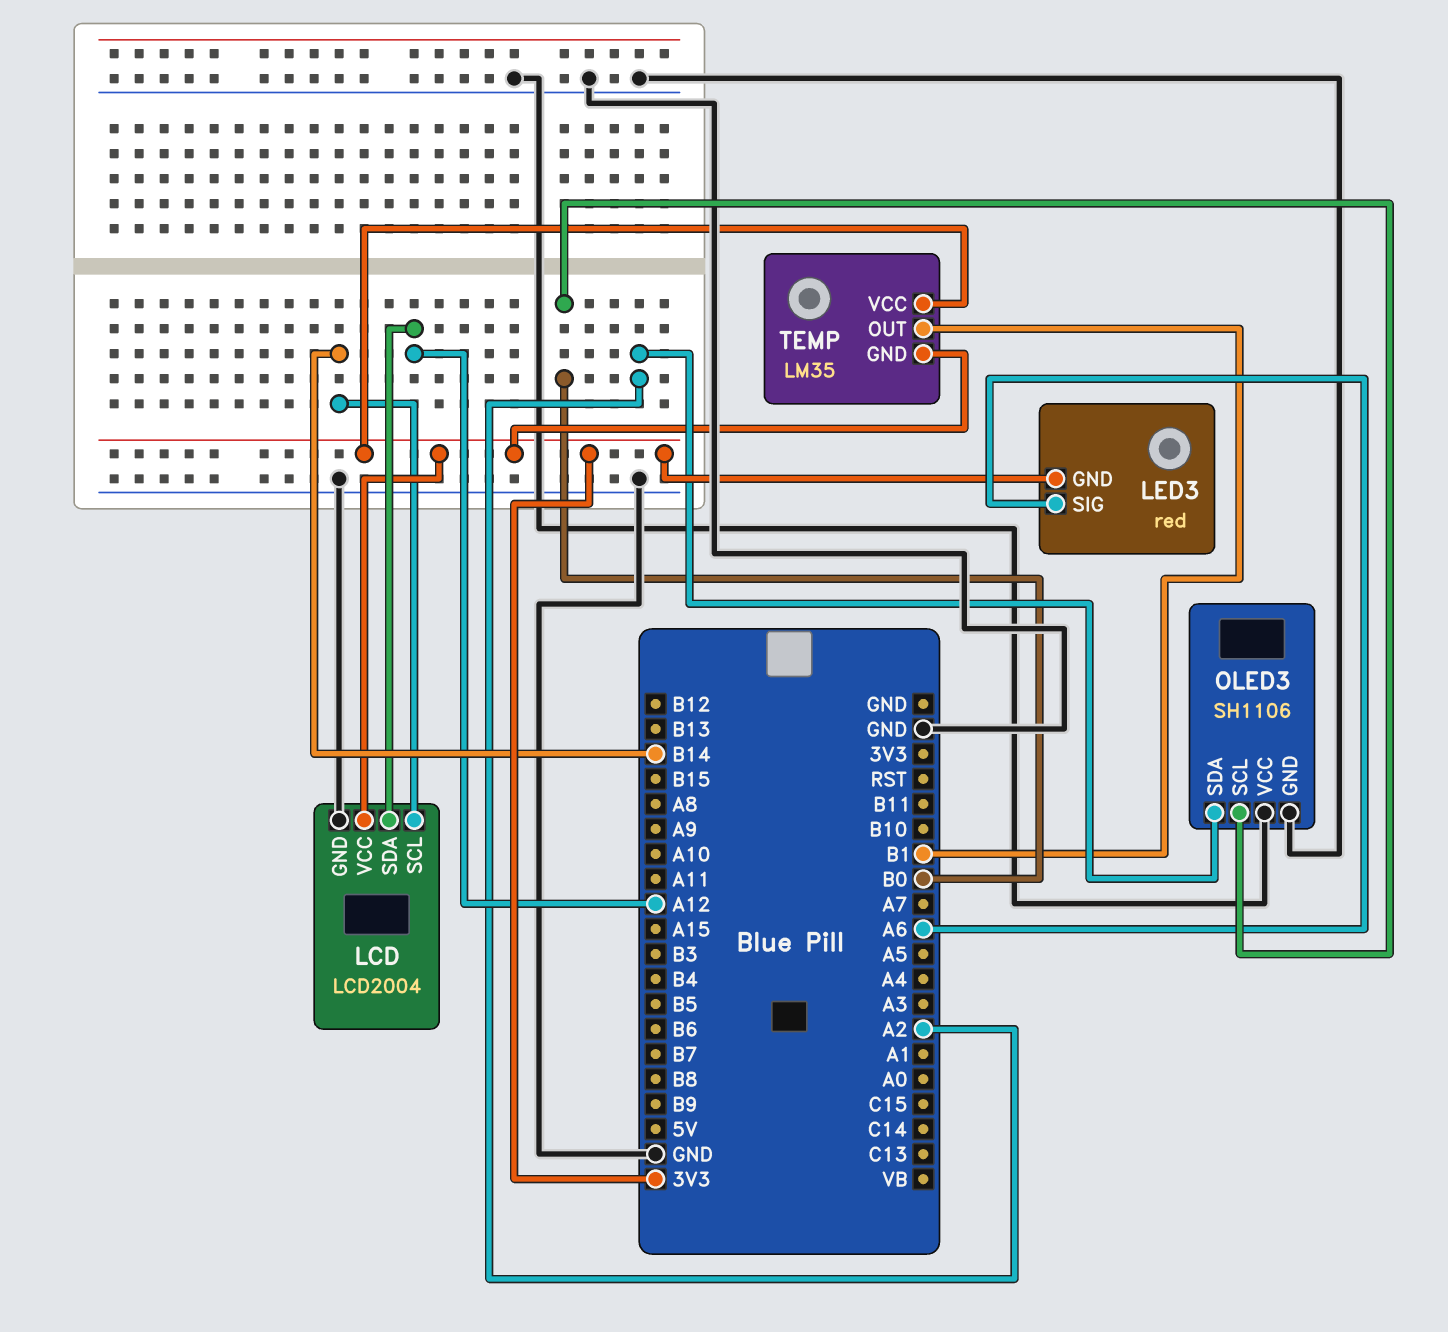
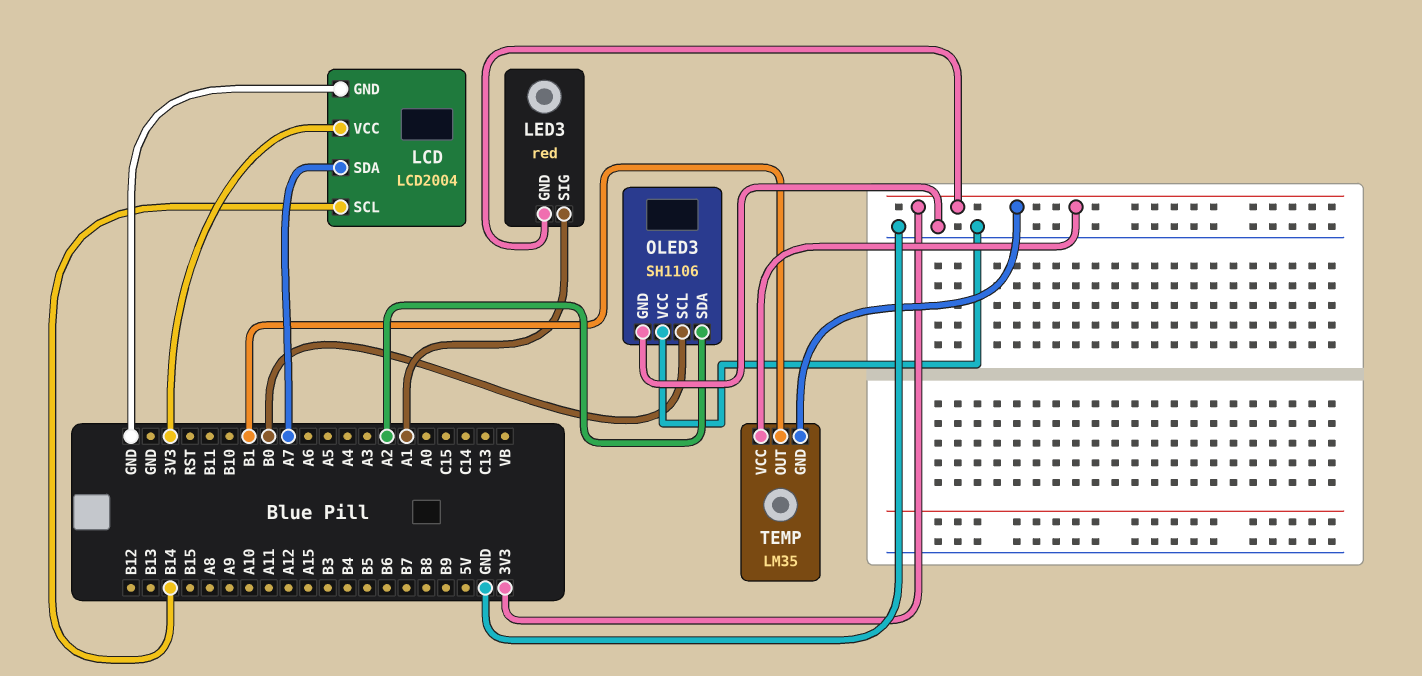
LCD pin SDA: A12 -> A7
LED3 pin SIG: A6 -> A1

